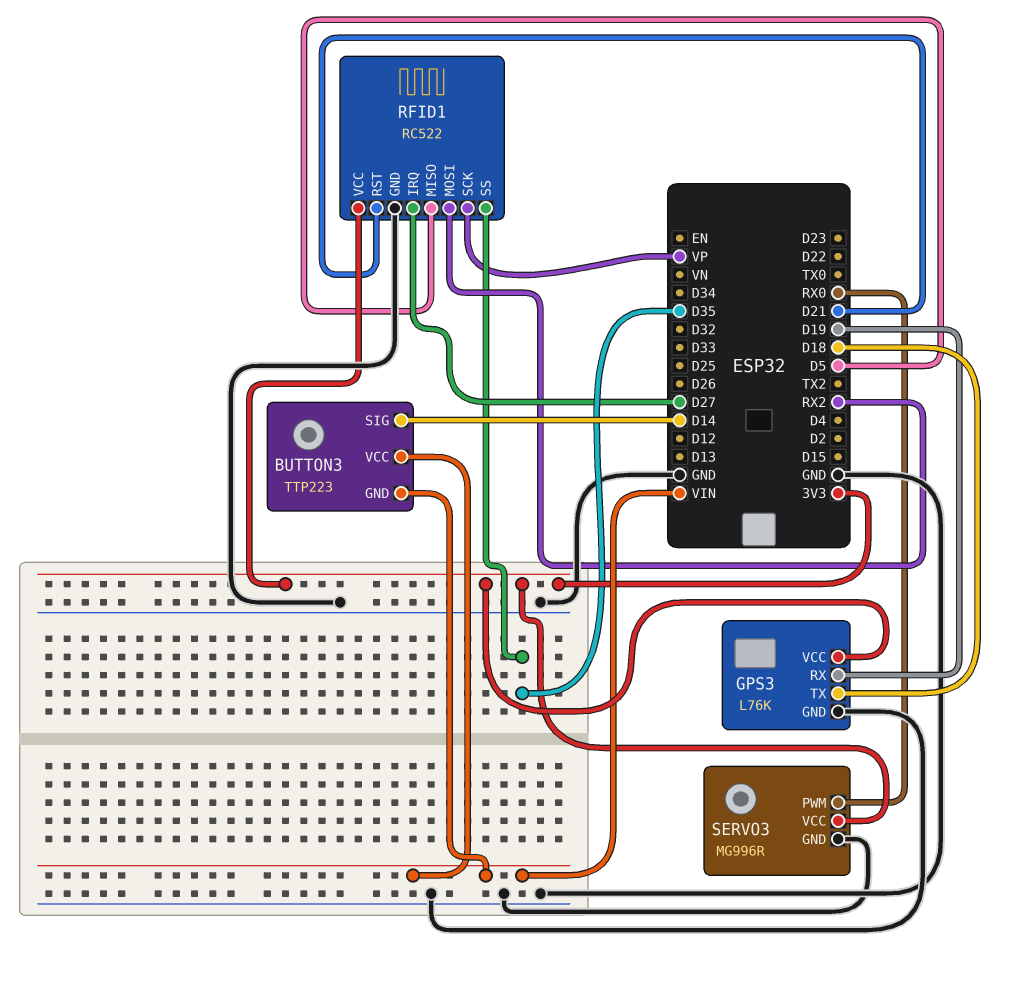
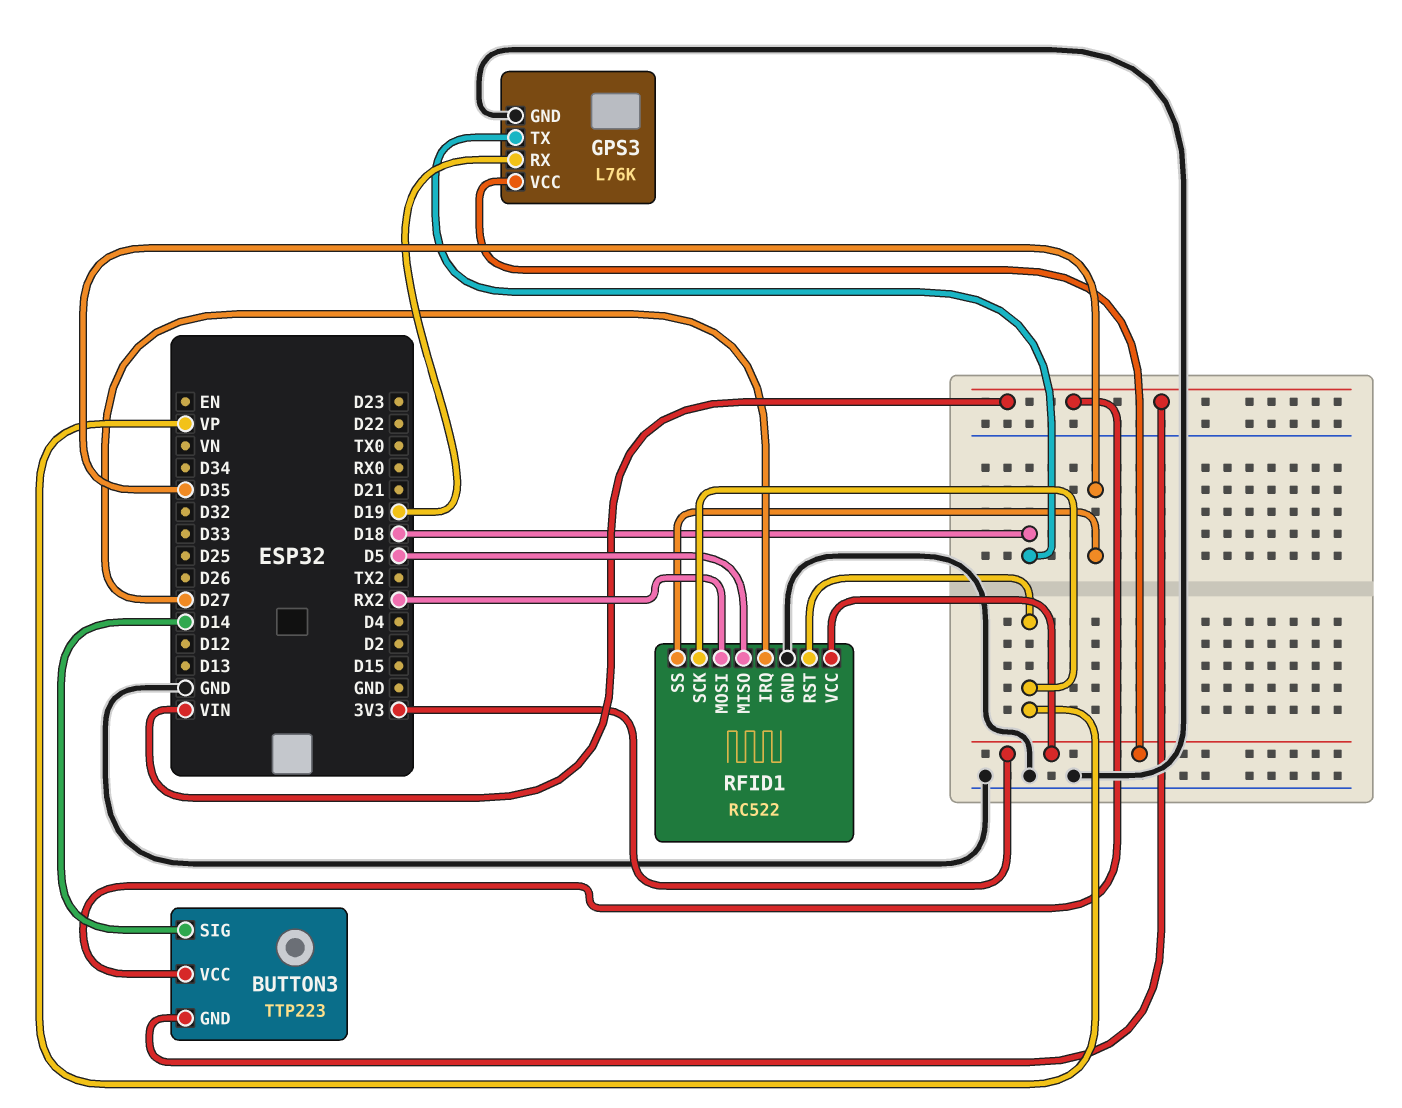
RFID1 pin RST: D21 -> VP
SERVO3: MG996R -> none
SERVO3 pin GND: GND -> none
SERVO3 pin PWM: RX0 -> none
SERVO3 pin VCC: 3V3 -> none

